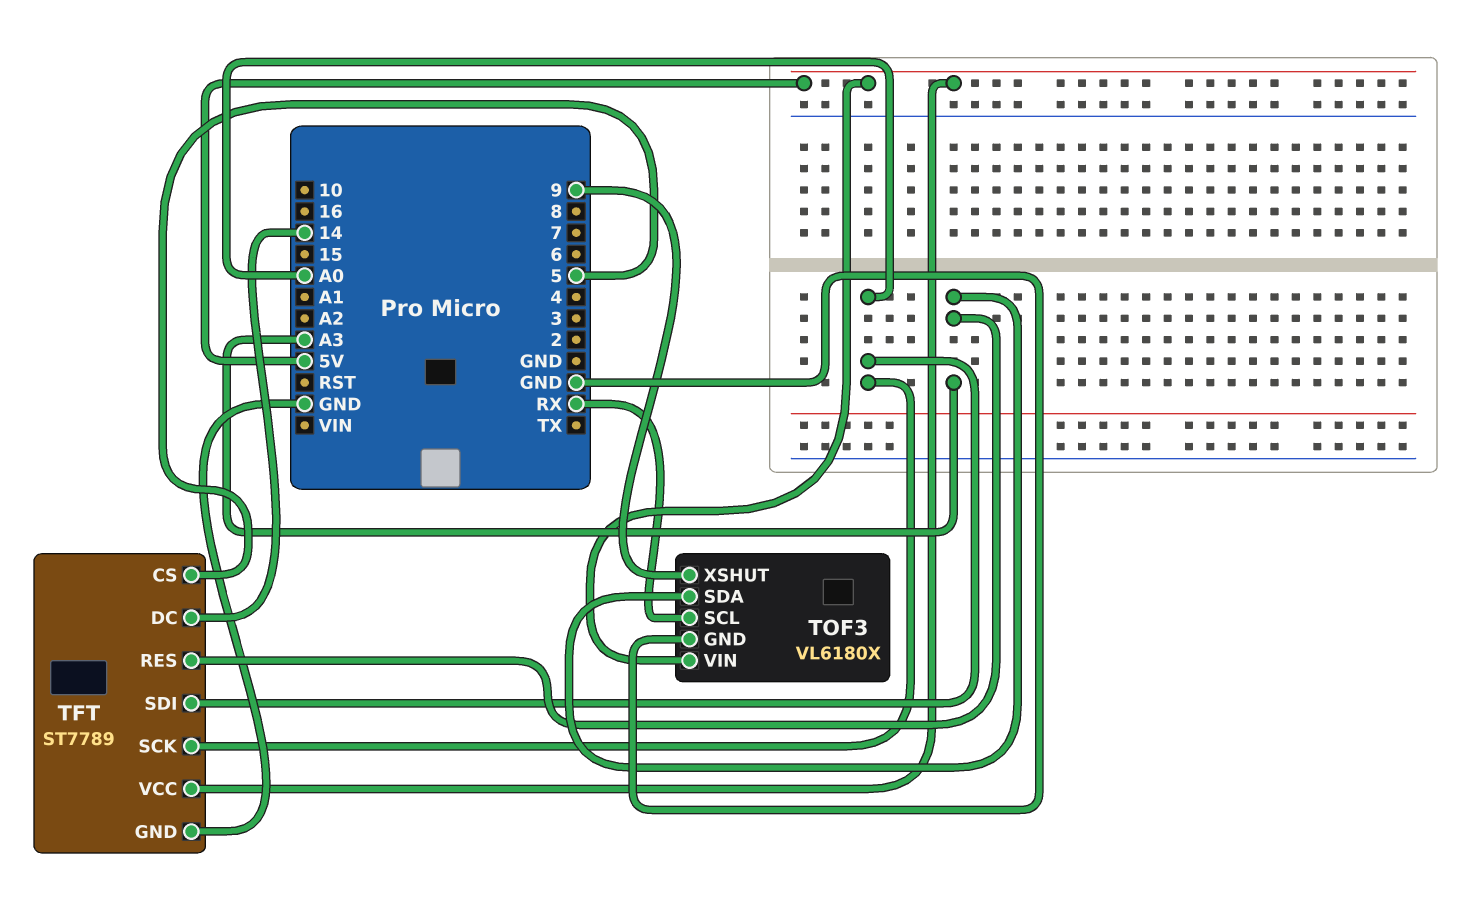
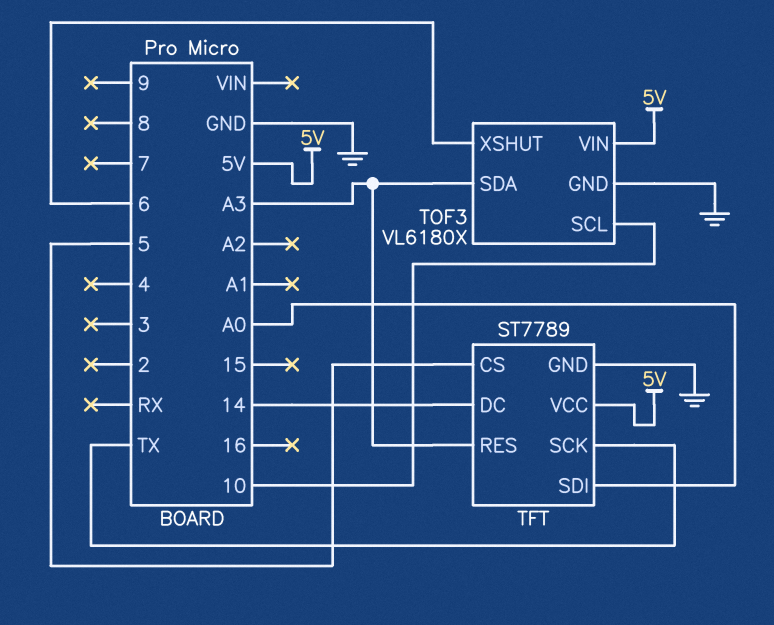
TFT pin SCK: A0 -> TX
TOF3 pin SCL: RX -> 10
TOF3 pin XSHUT: 9 -> 6

